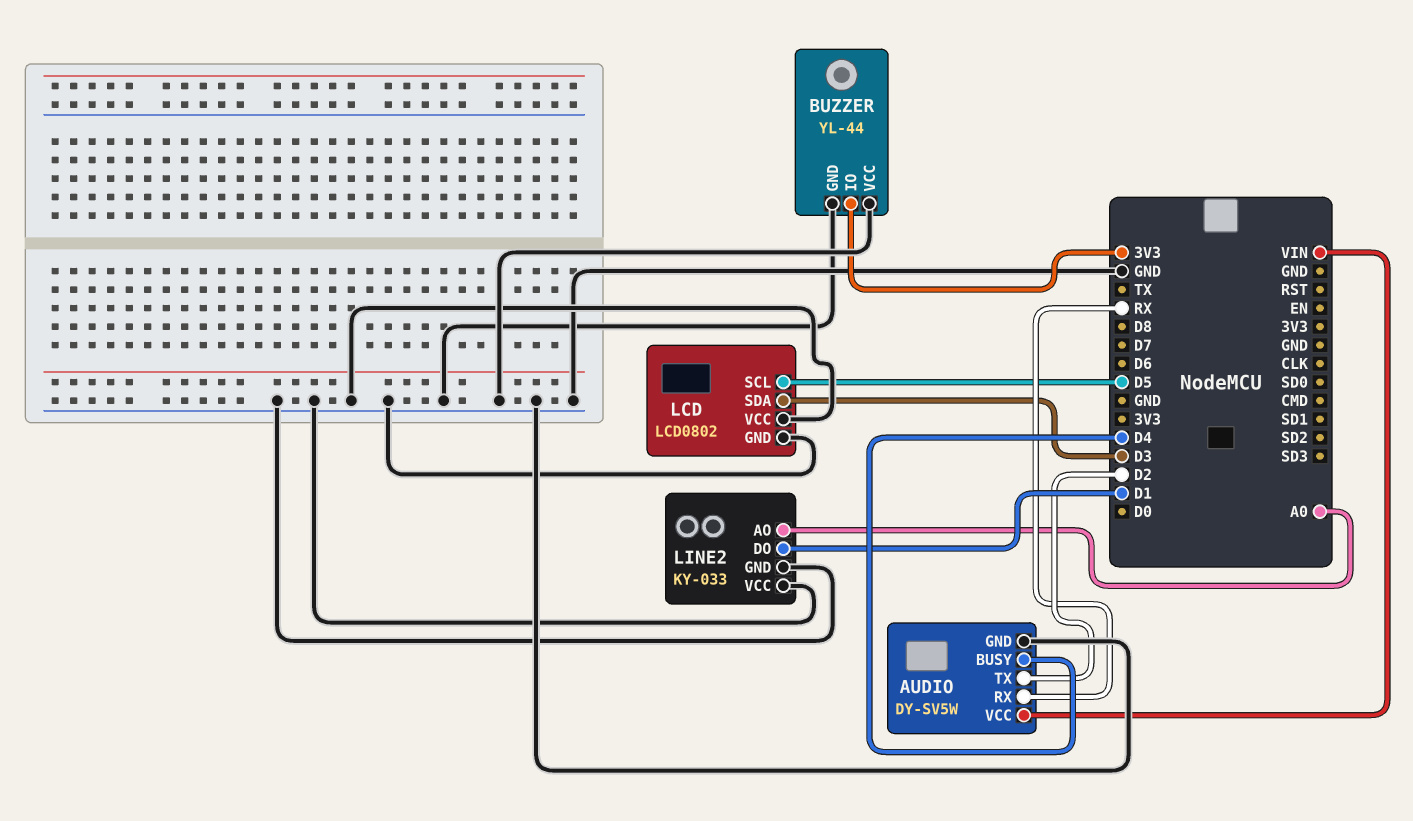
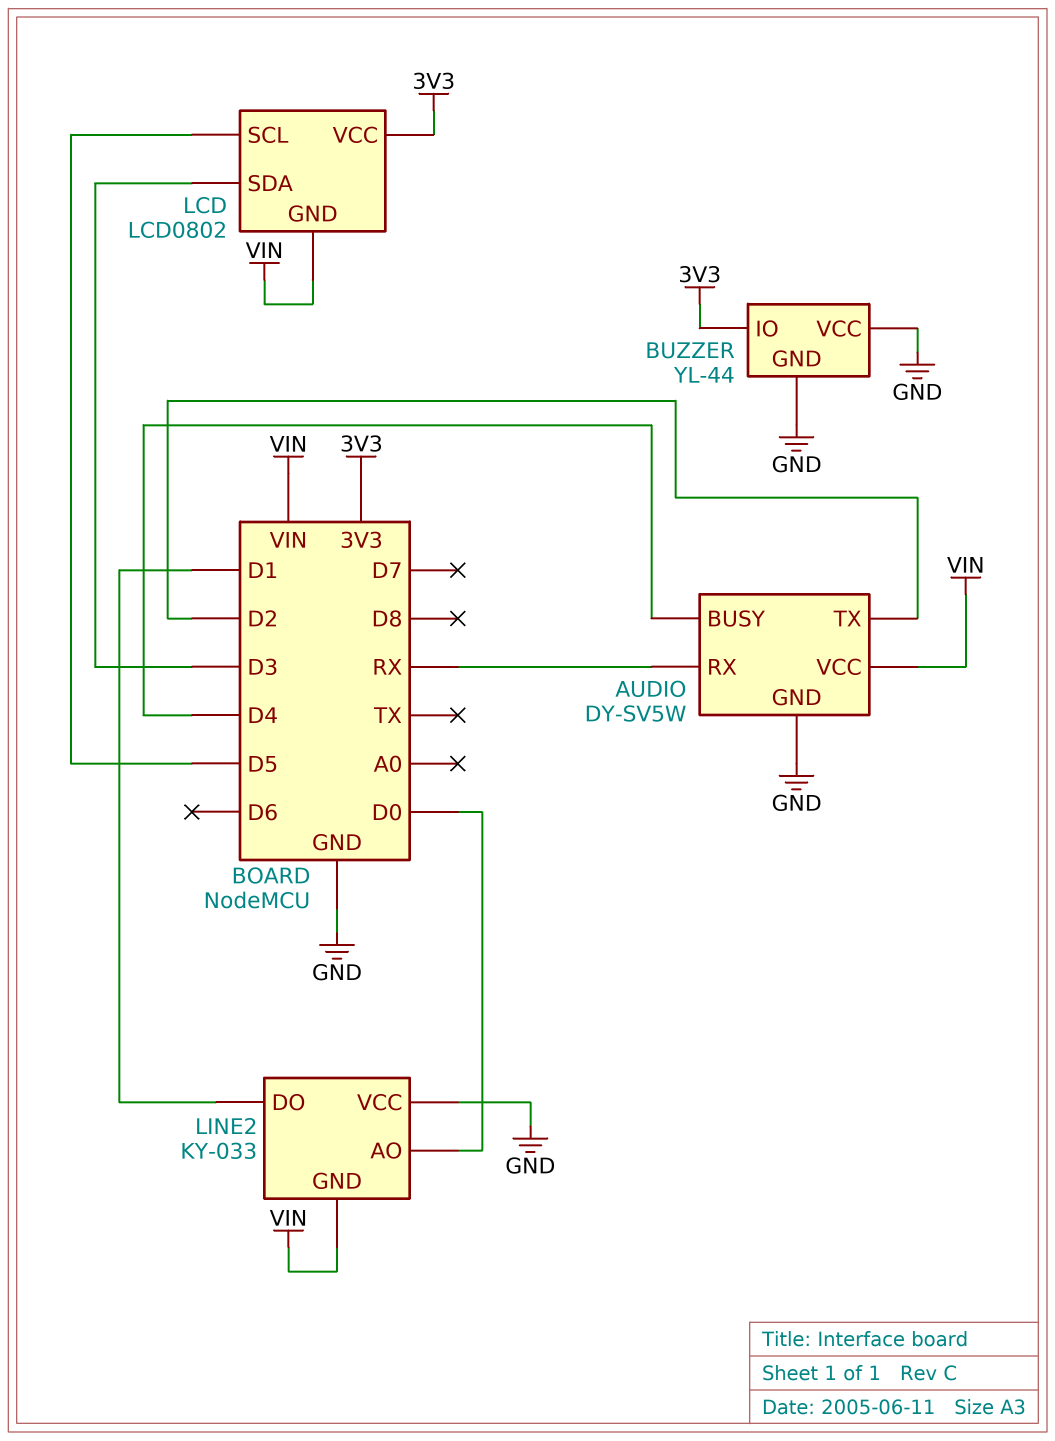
LCD pin GND: GND -> VIN
LCD pin VCC: GND -> 3V3
LINE2 pin AO: A0 -> D0
LINE2 pin GND: GND -> VIN

